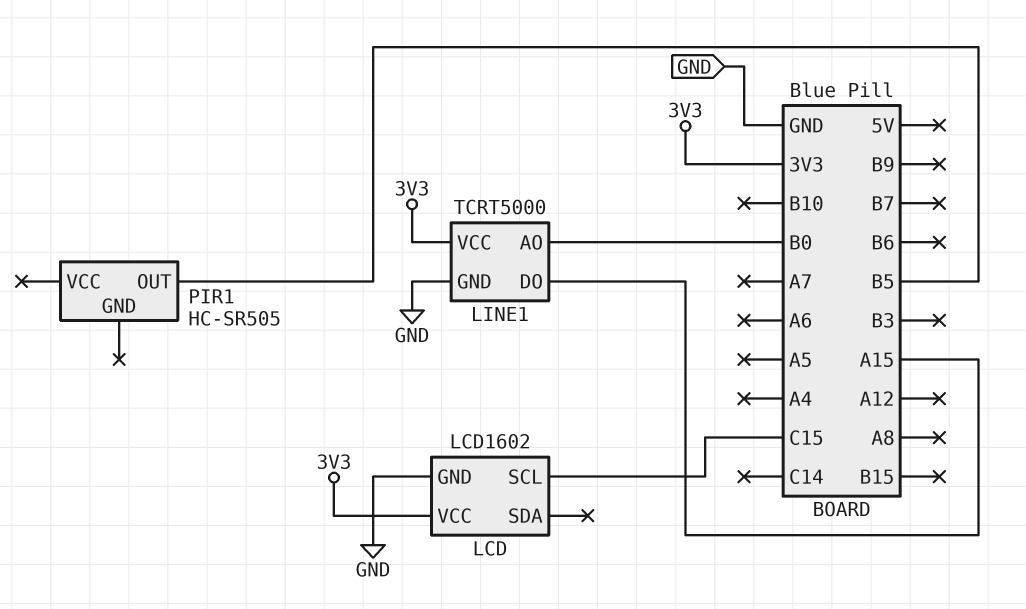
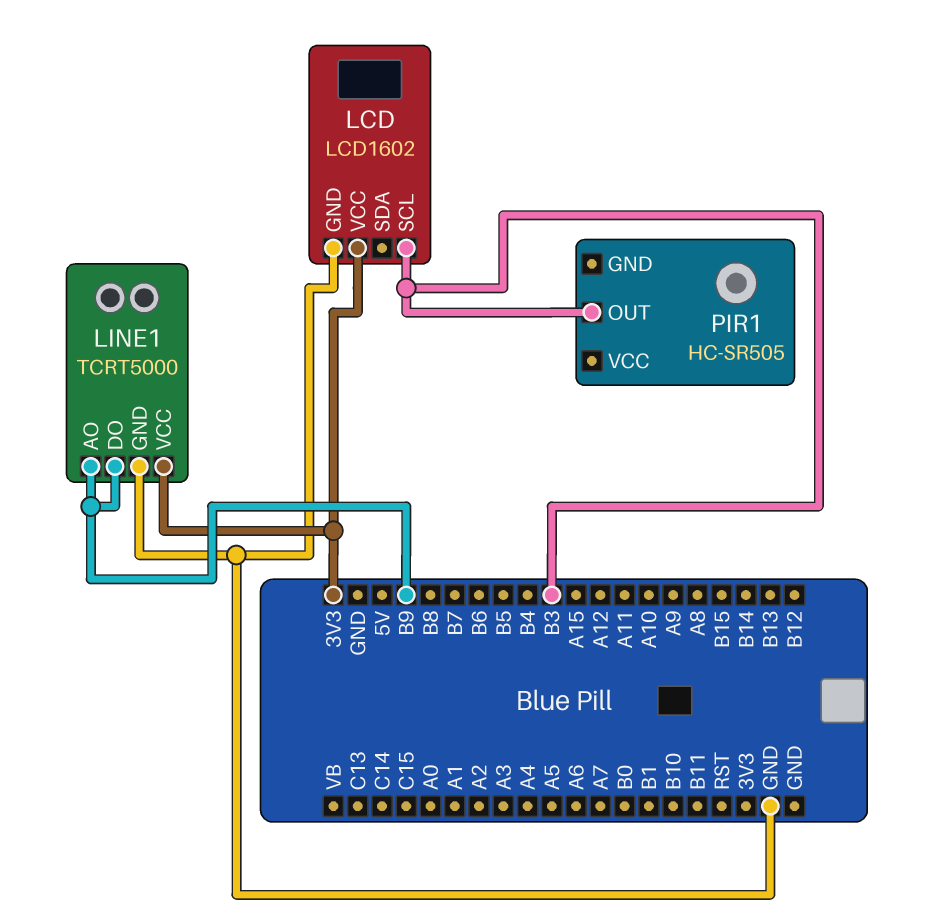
LCD pin SCL: C15 -> B3
LINE1 pin AO: B0 -> B9
LINE1 pin DO: A15 -> B9
PIR1 pin OUT: B5 -> B3

